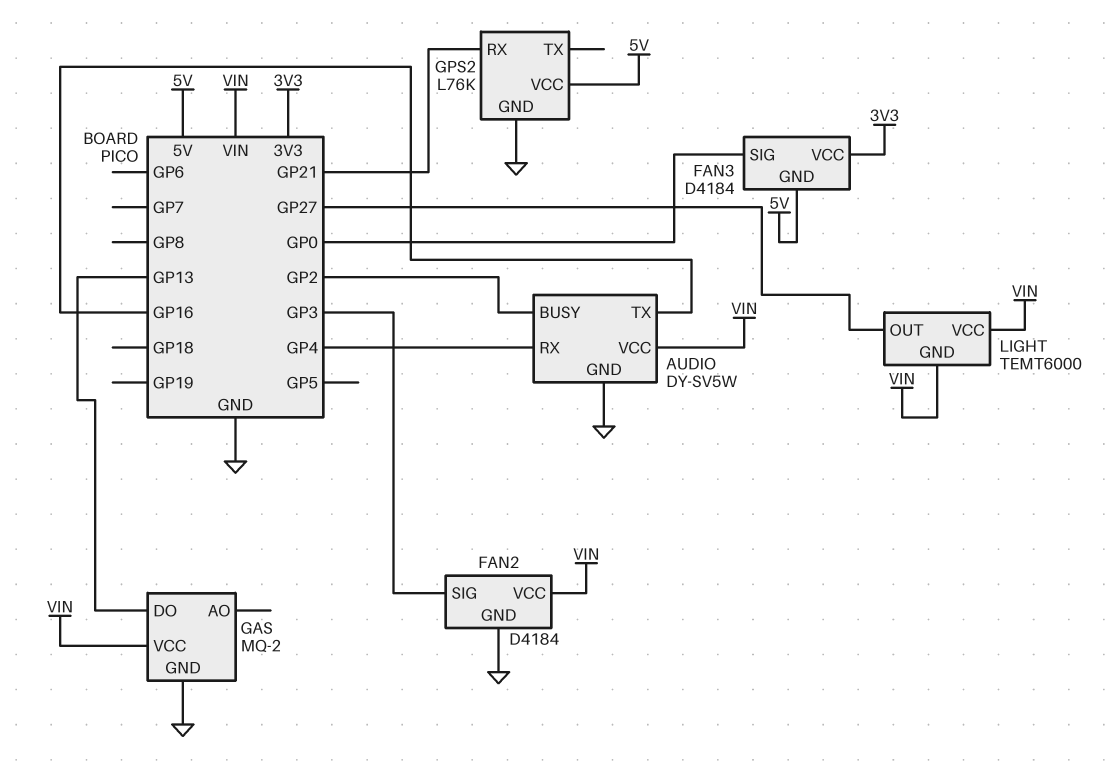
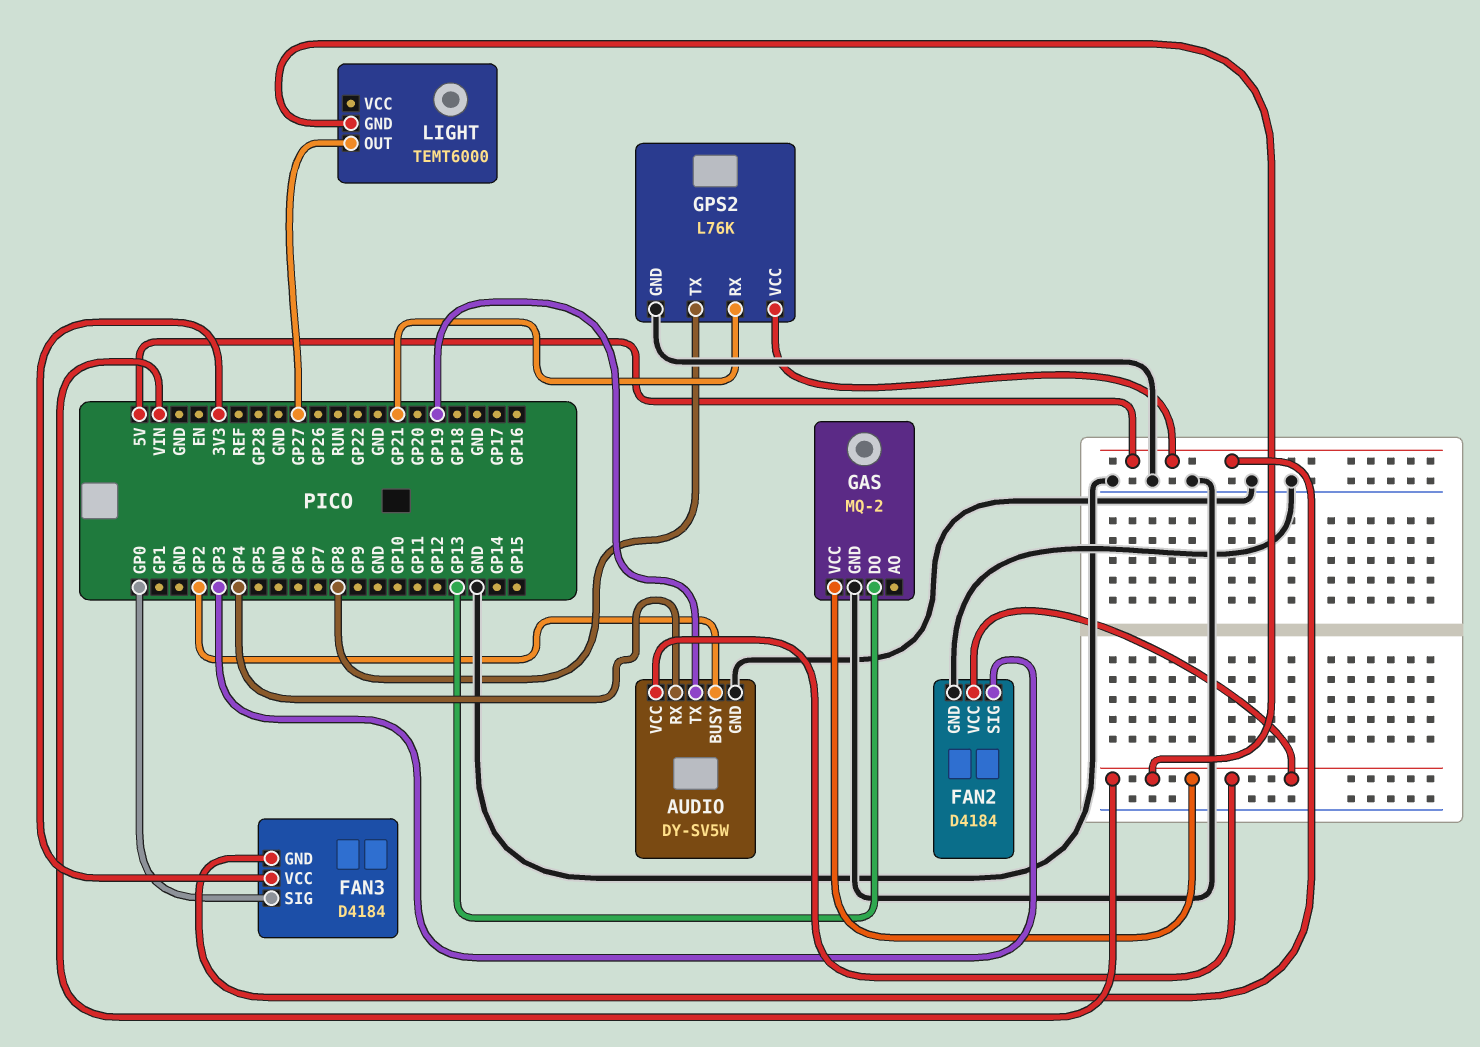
AUDIO pin TX: GP16 -> GP19
GPS2 pin TX: none -> GP8
LIGHT pin VCC: VIN -> none

